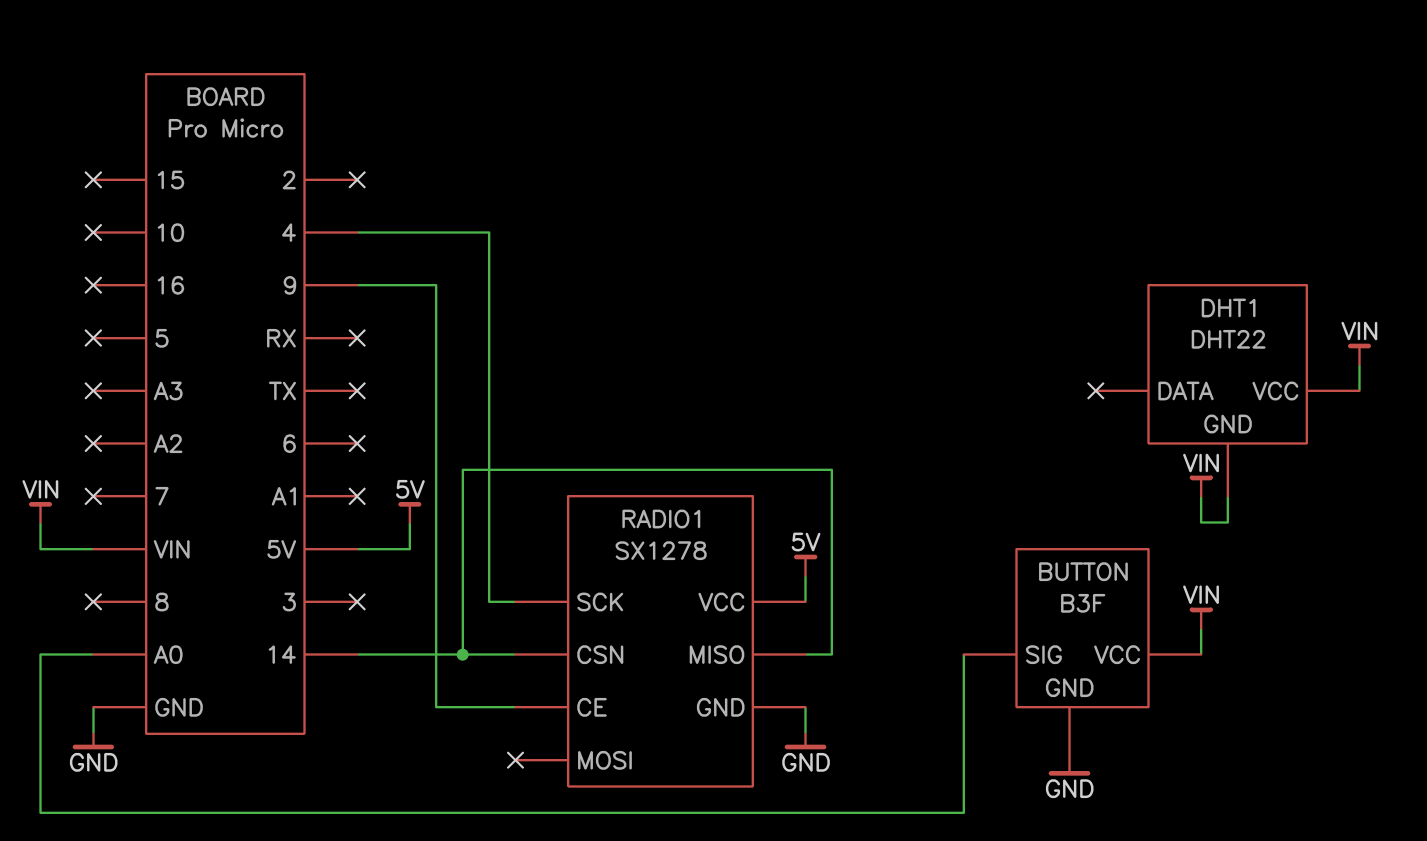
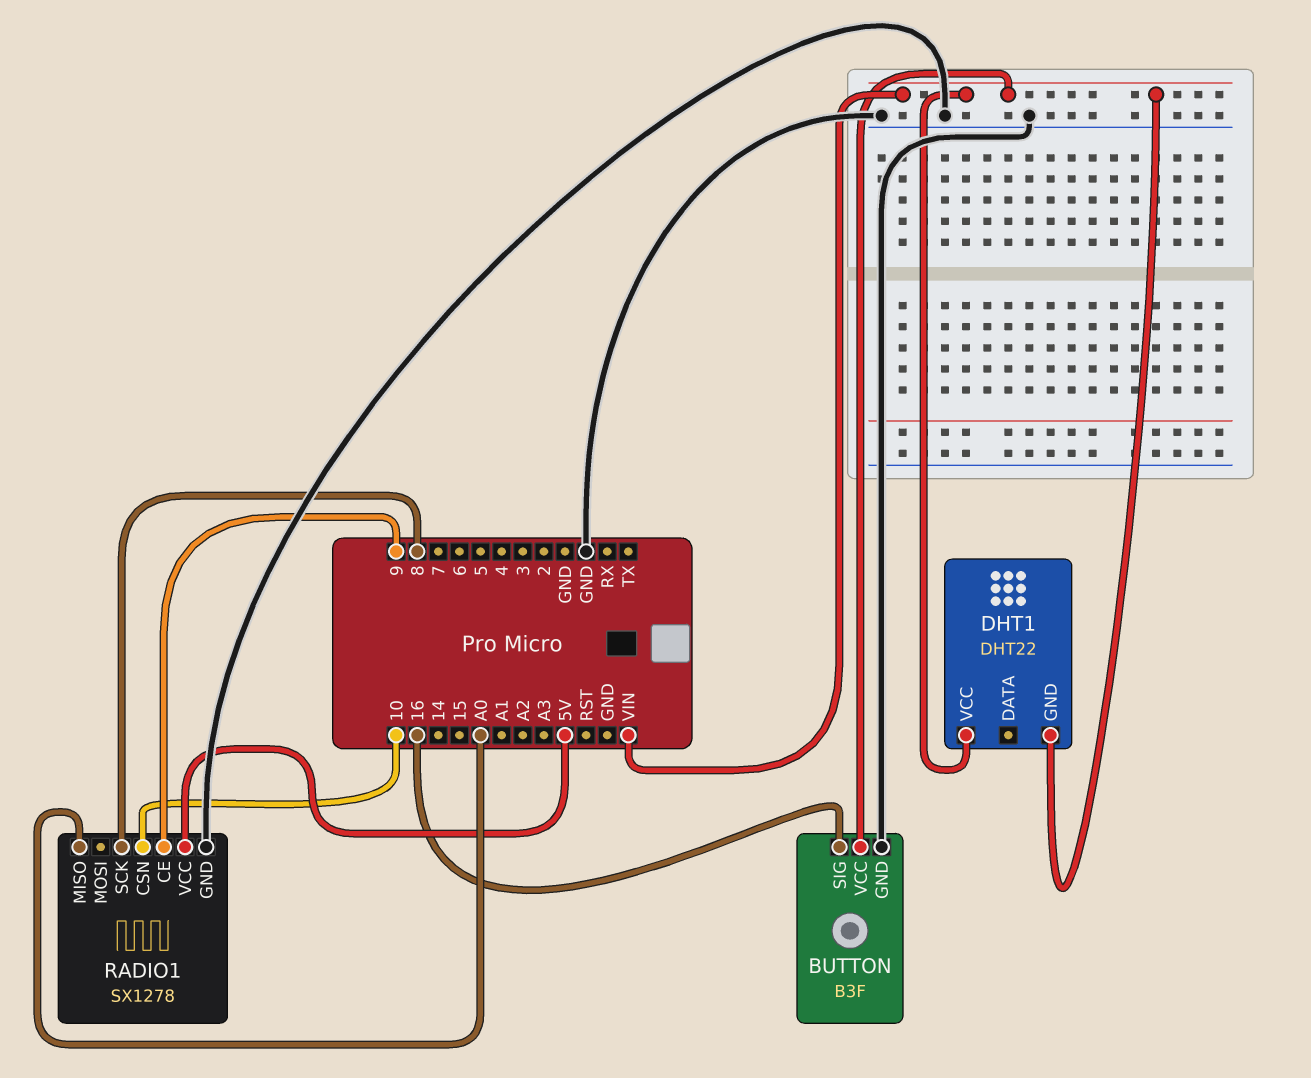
BUTTON pin SIG: A0 -> 16
RADIO1 pin CSN: 14 -> 10
RADIO1 pin MISO: 14 -> A0
RADIO1 pin SCK: 4 -> 8

